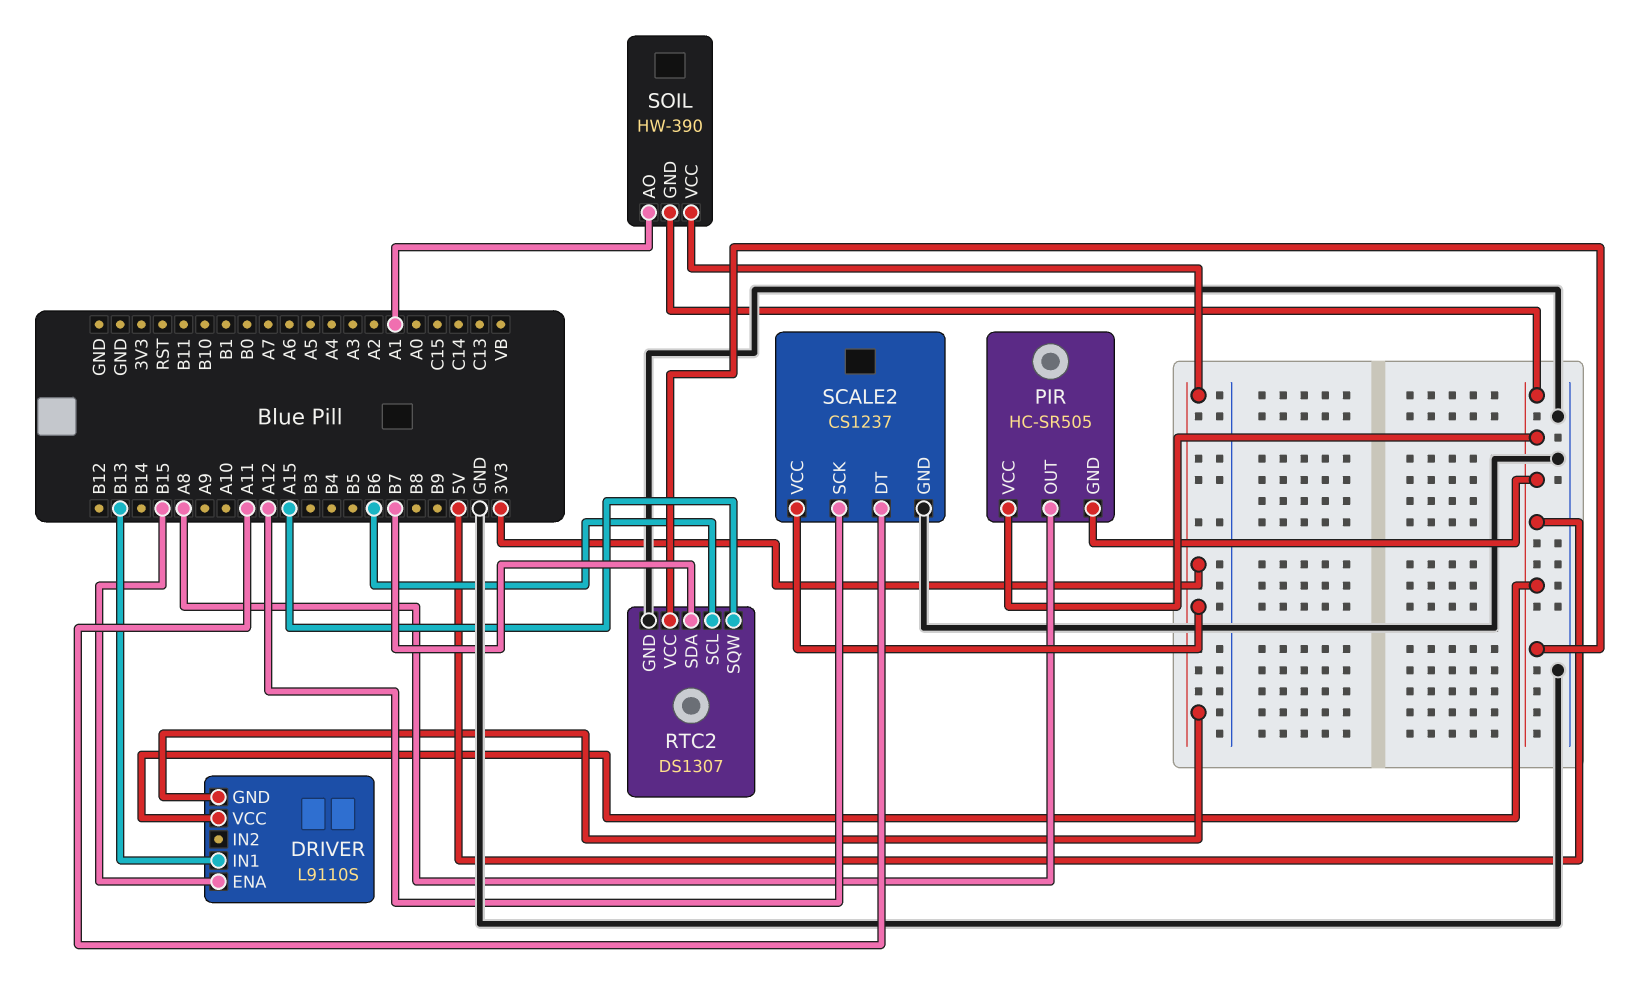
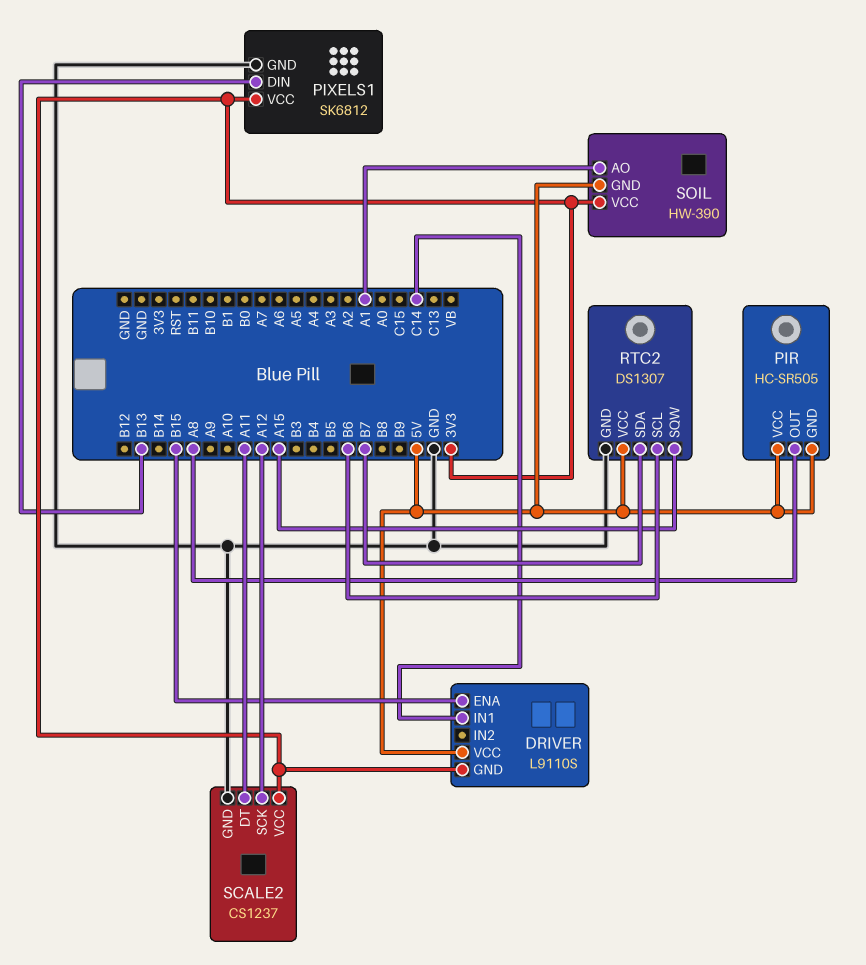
DRIVER pin IN1: B13 -> C14
PIXELS1: none -> SK6812
PIXELS1 pin DIN: none -> B13
PIXELS1 pin GND: none -> GND
PIXELS1 pin VCC: none -> 3V3

